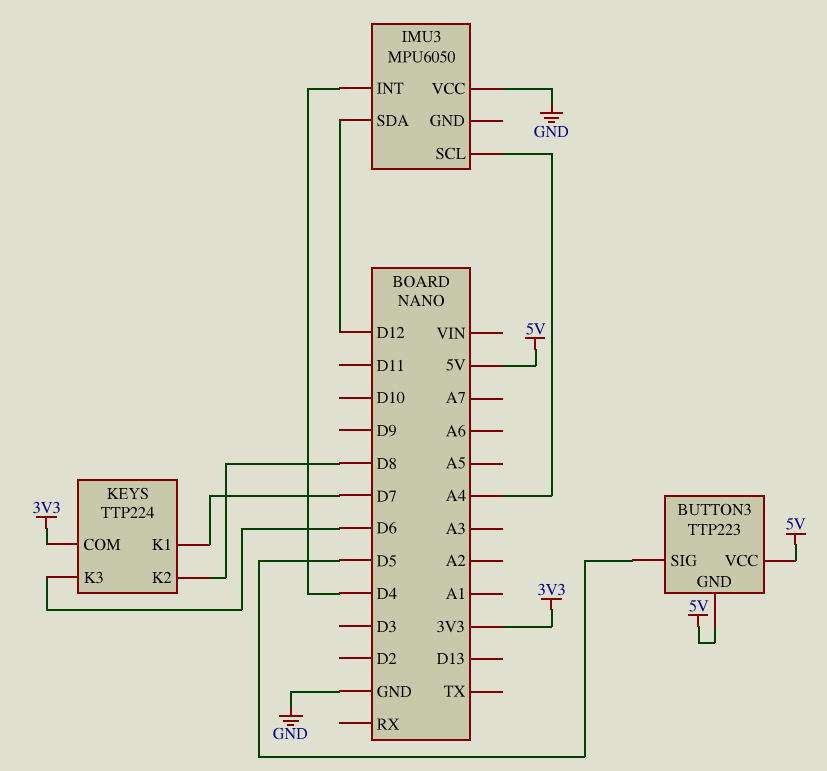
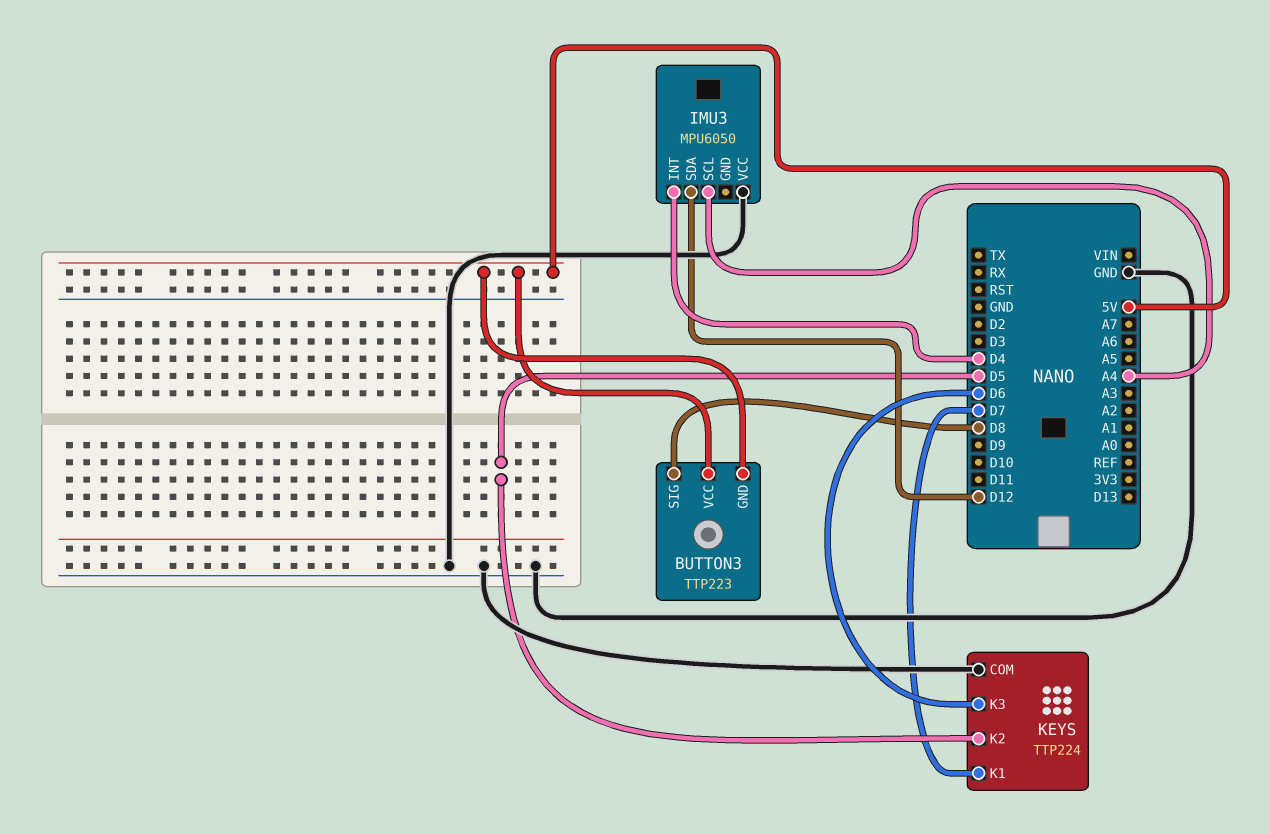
BUTTON3 pin SIG: D5 -> D8
KEYS pin COM: 3V3 -> GND
KEYS pin K2: D8 -> D5

